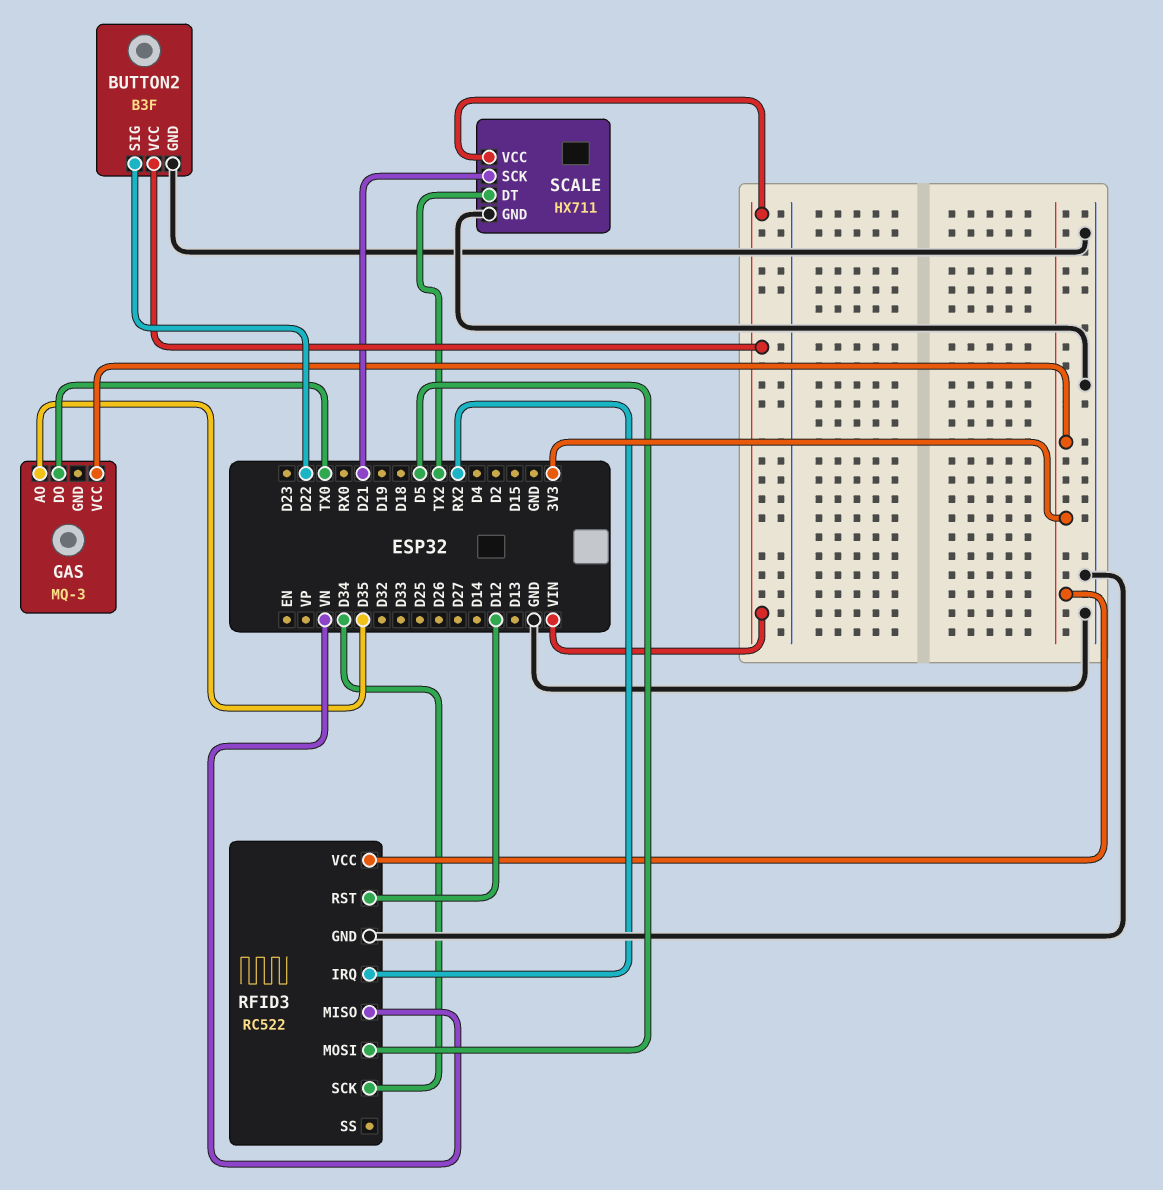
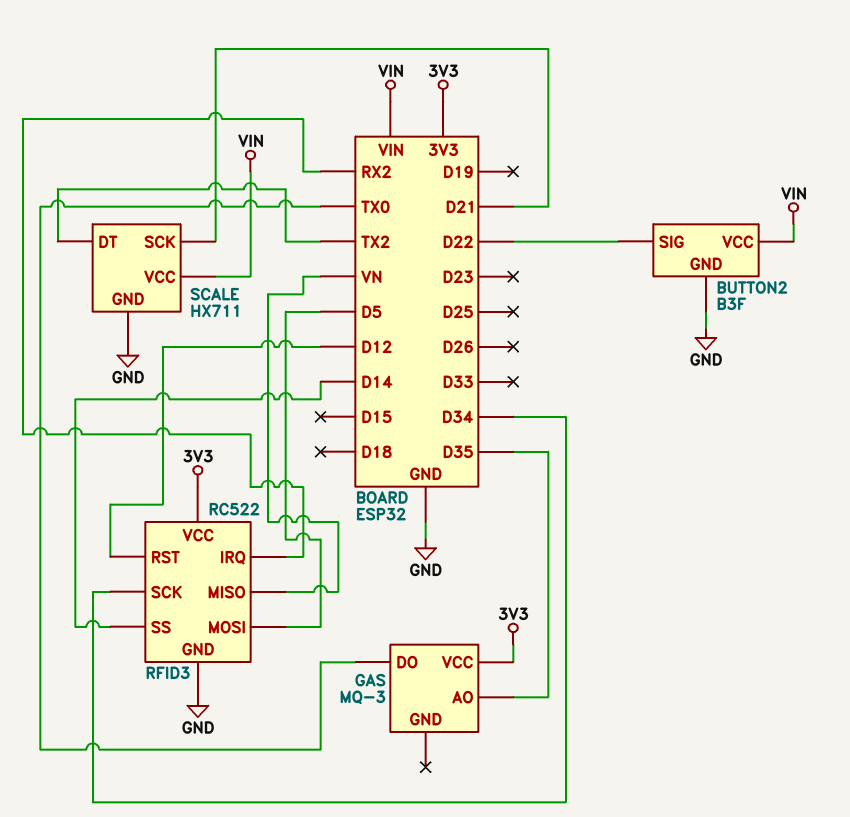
RFID3 pin SS: none -> D14

